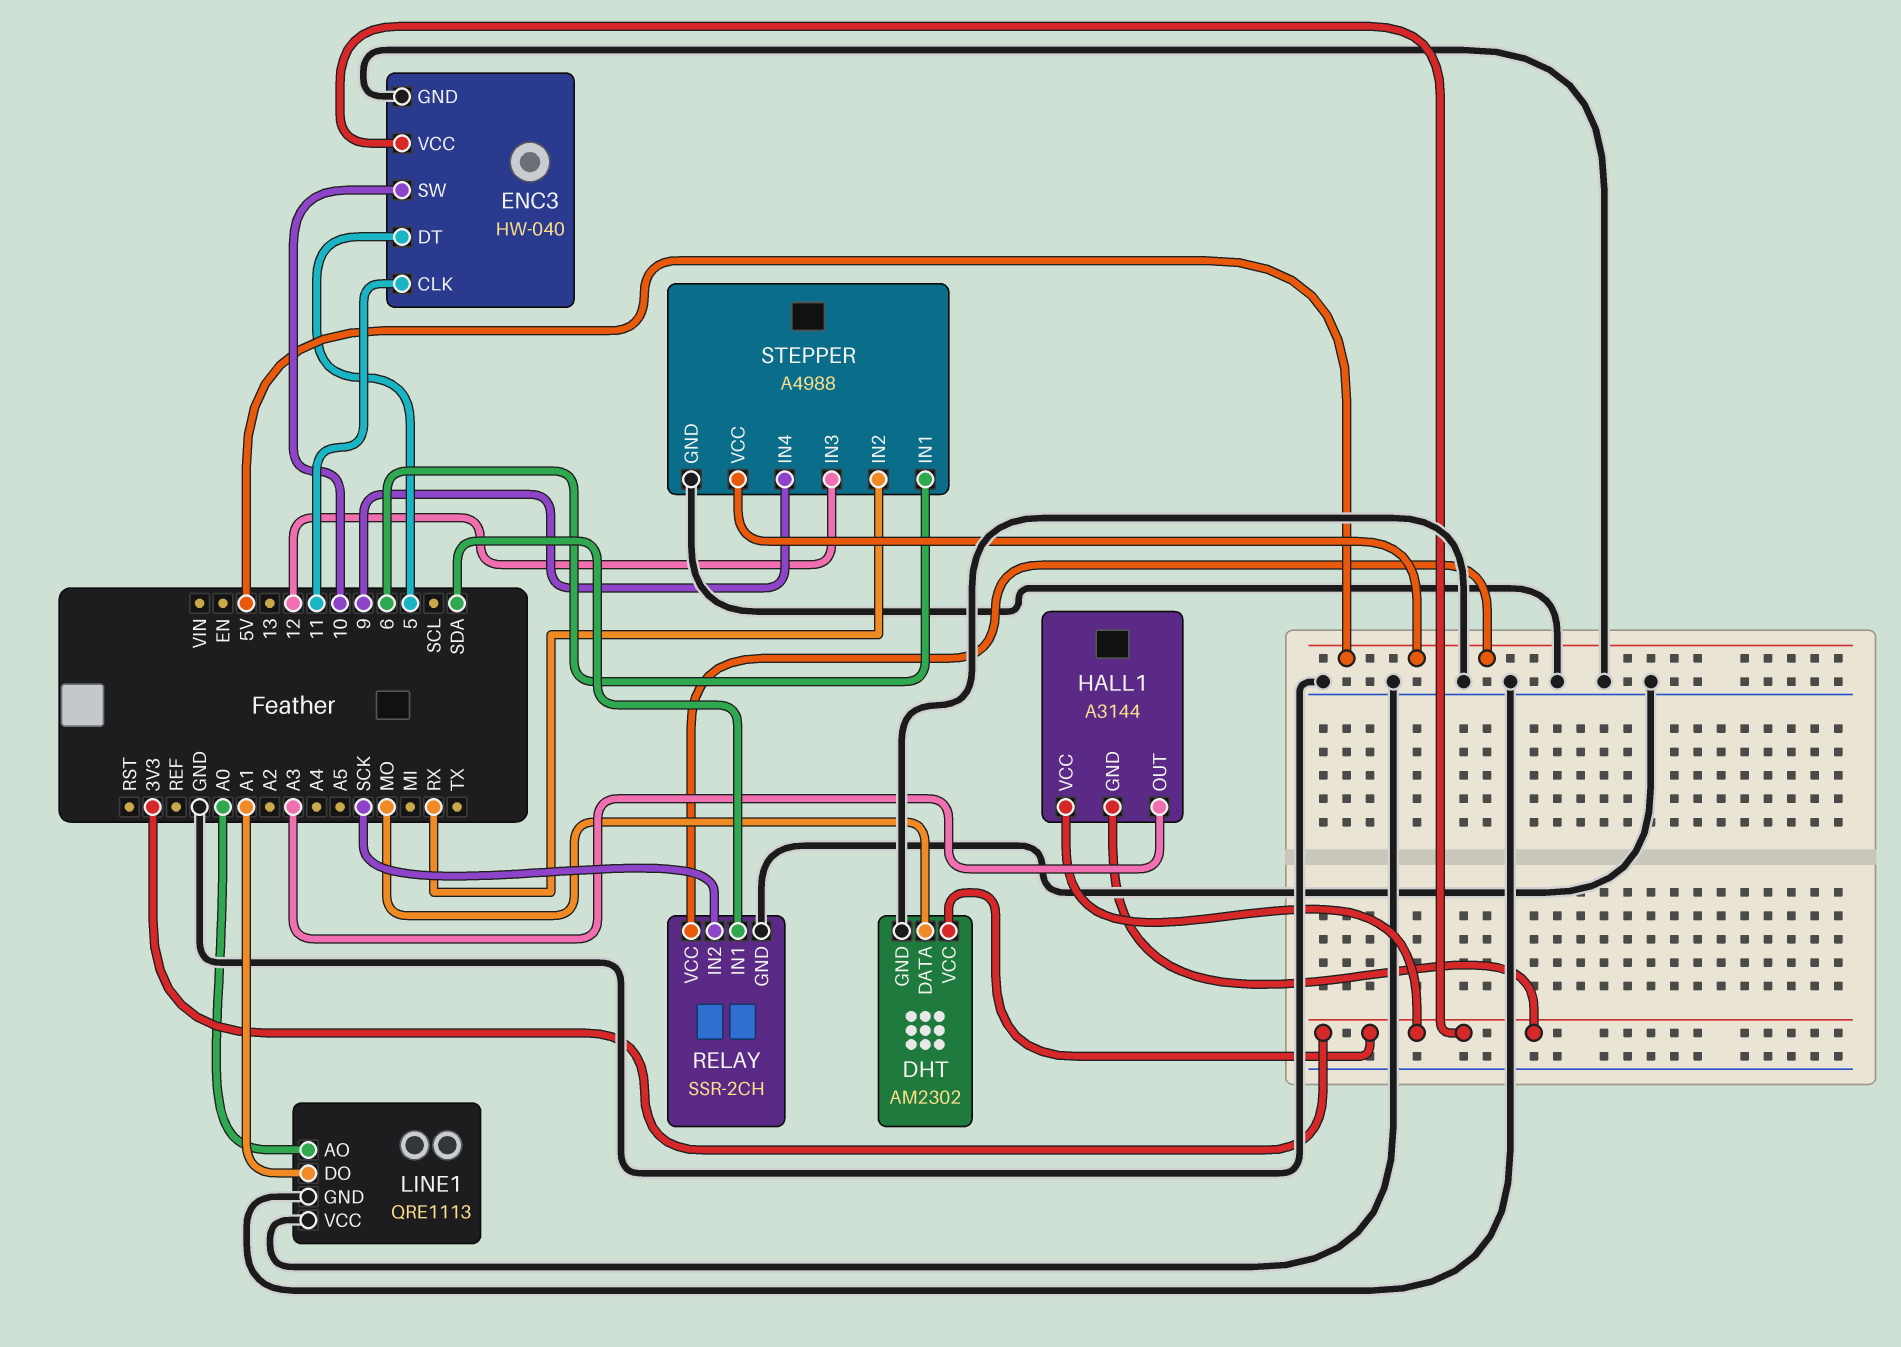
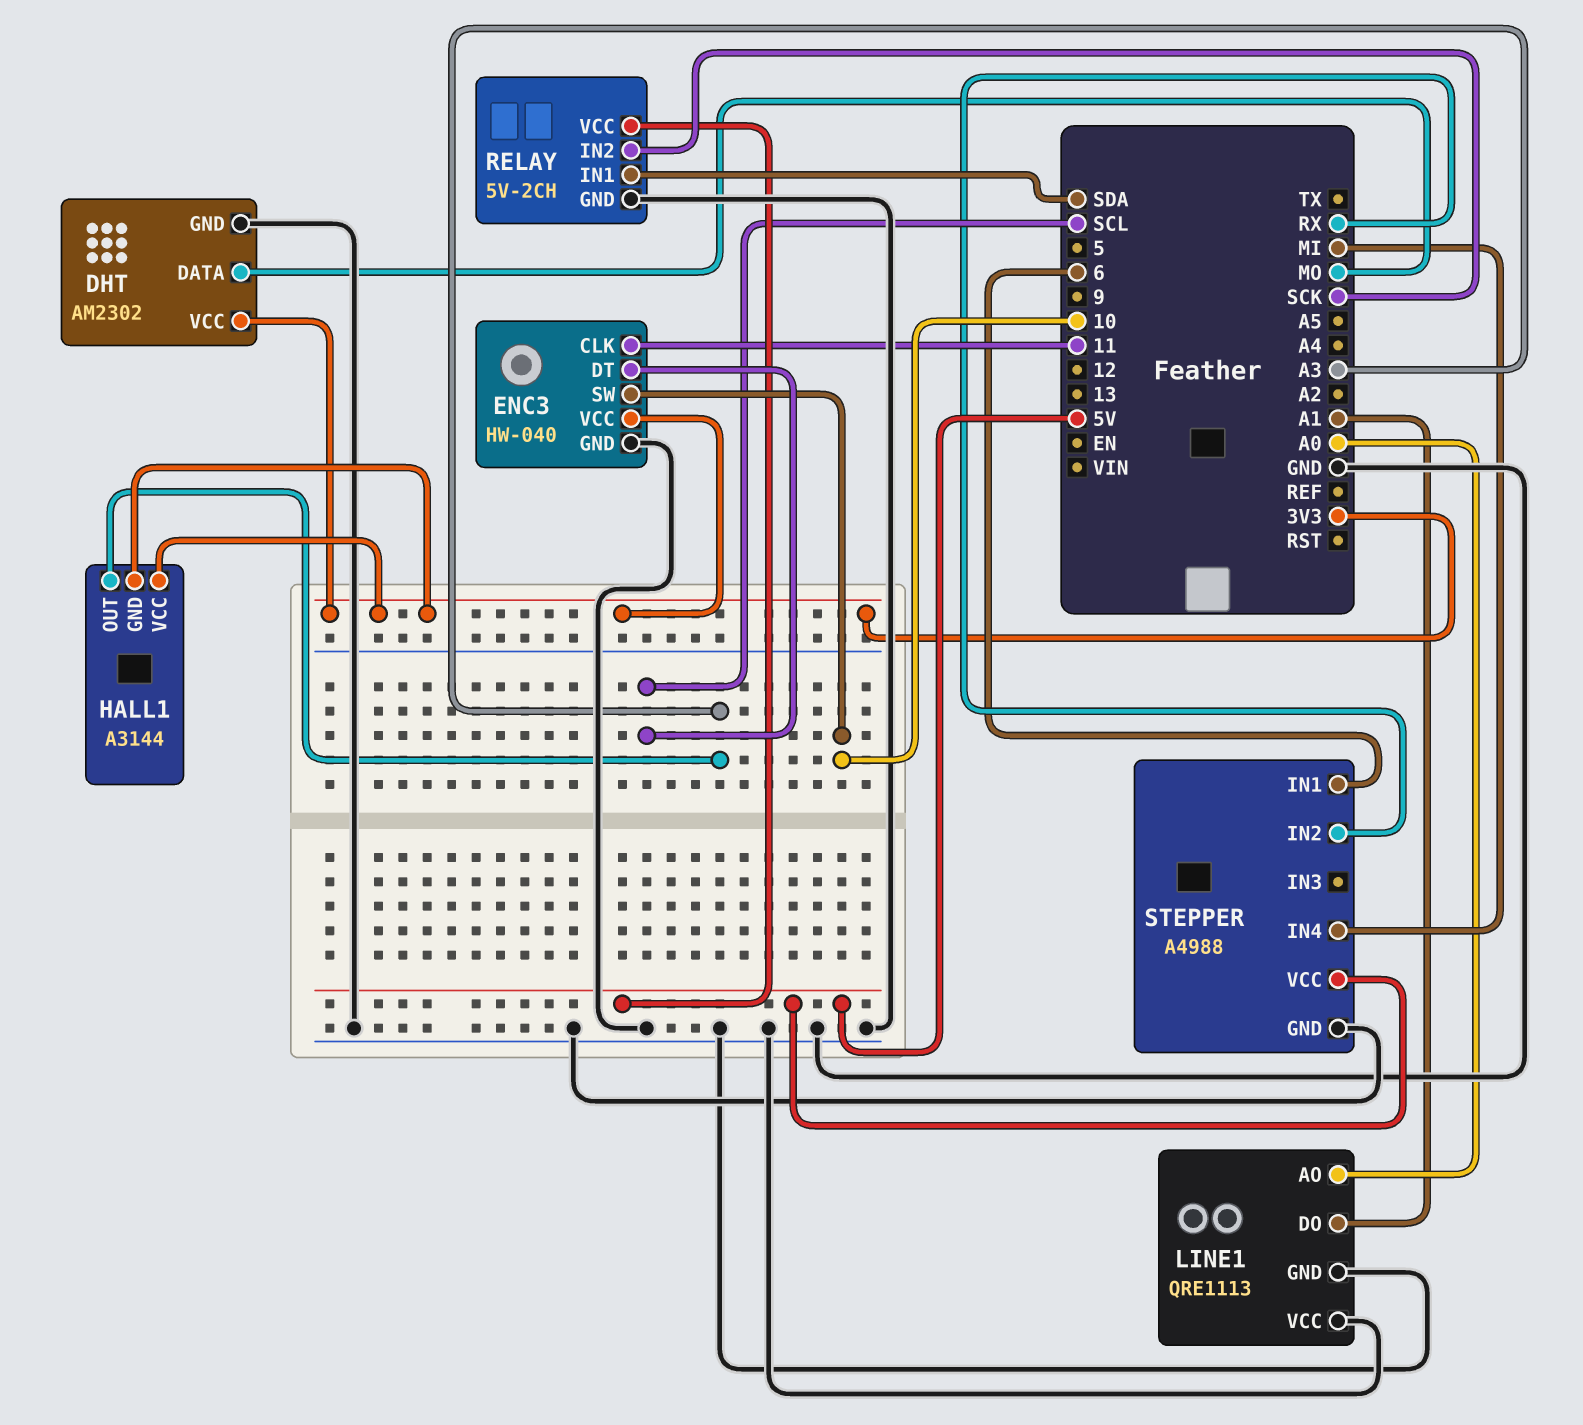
ENC3 pin DT: 5 -> SCL
RELAY: SSR-2CH -> 5V-2CH
STEPPER pin IN3: 12 -> none
STEPPER pin IN4: 9 -> MI

